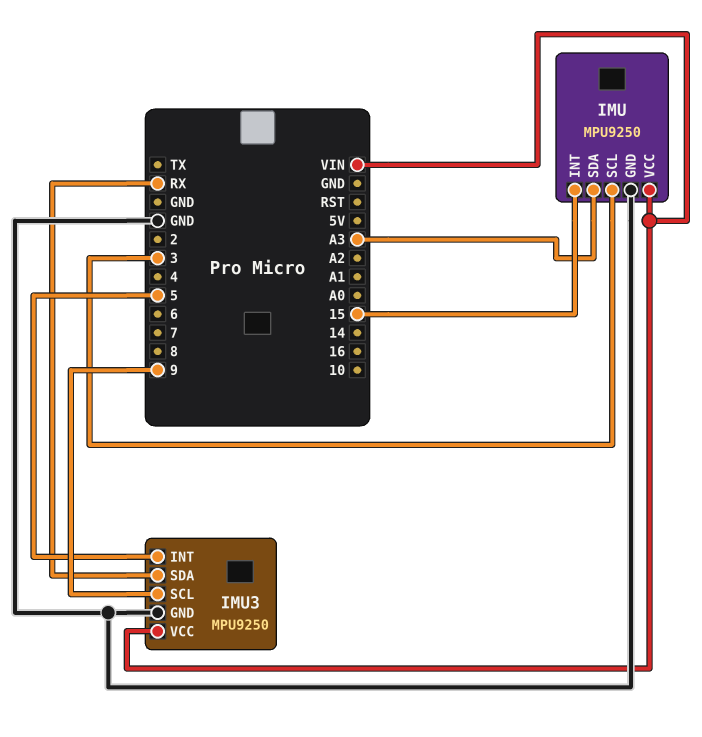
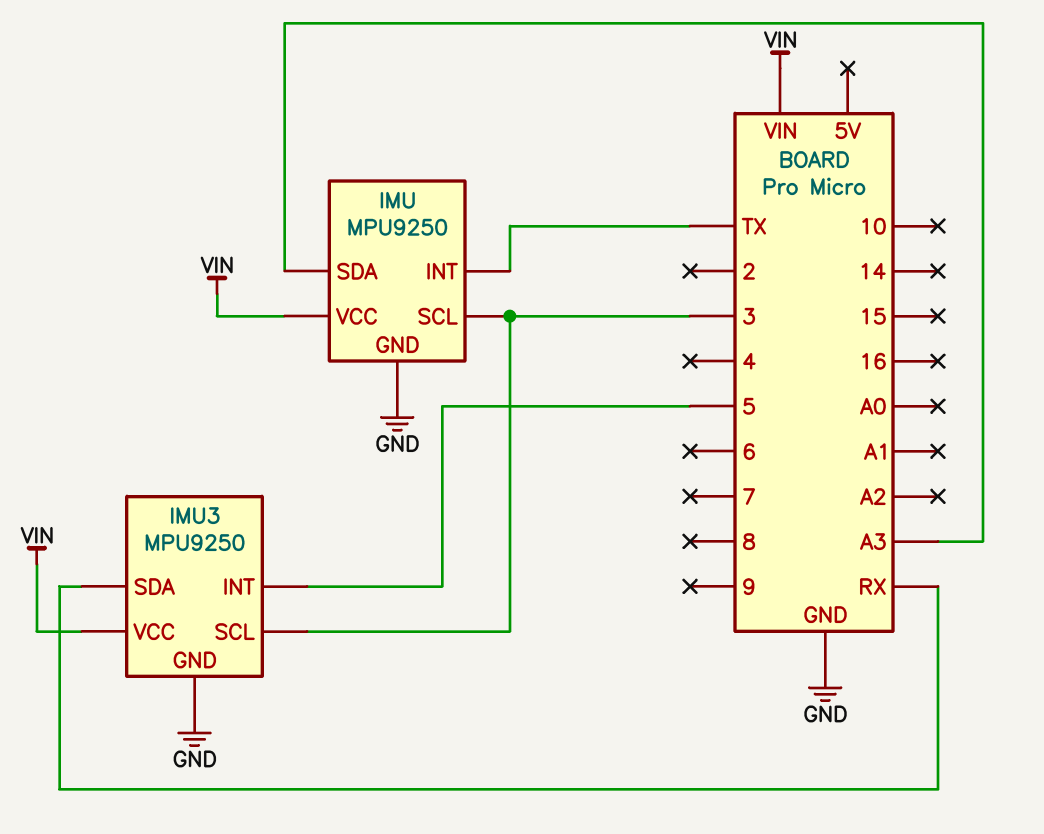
IMU pin INT: 15 -> TX
IMU3 pin SCL: 9 -> 3

